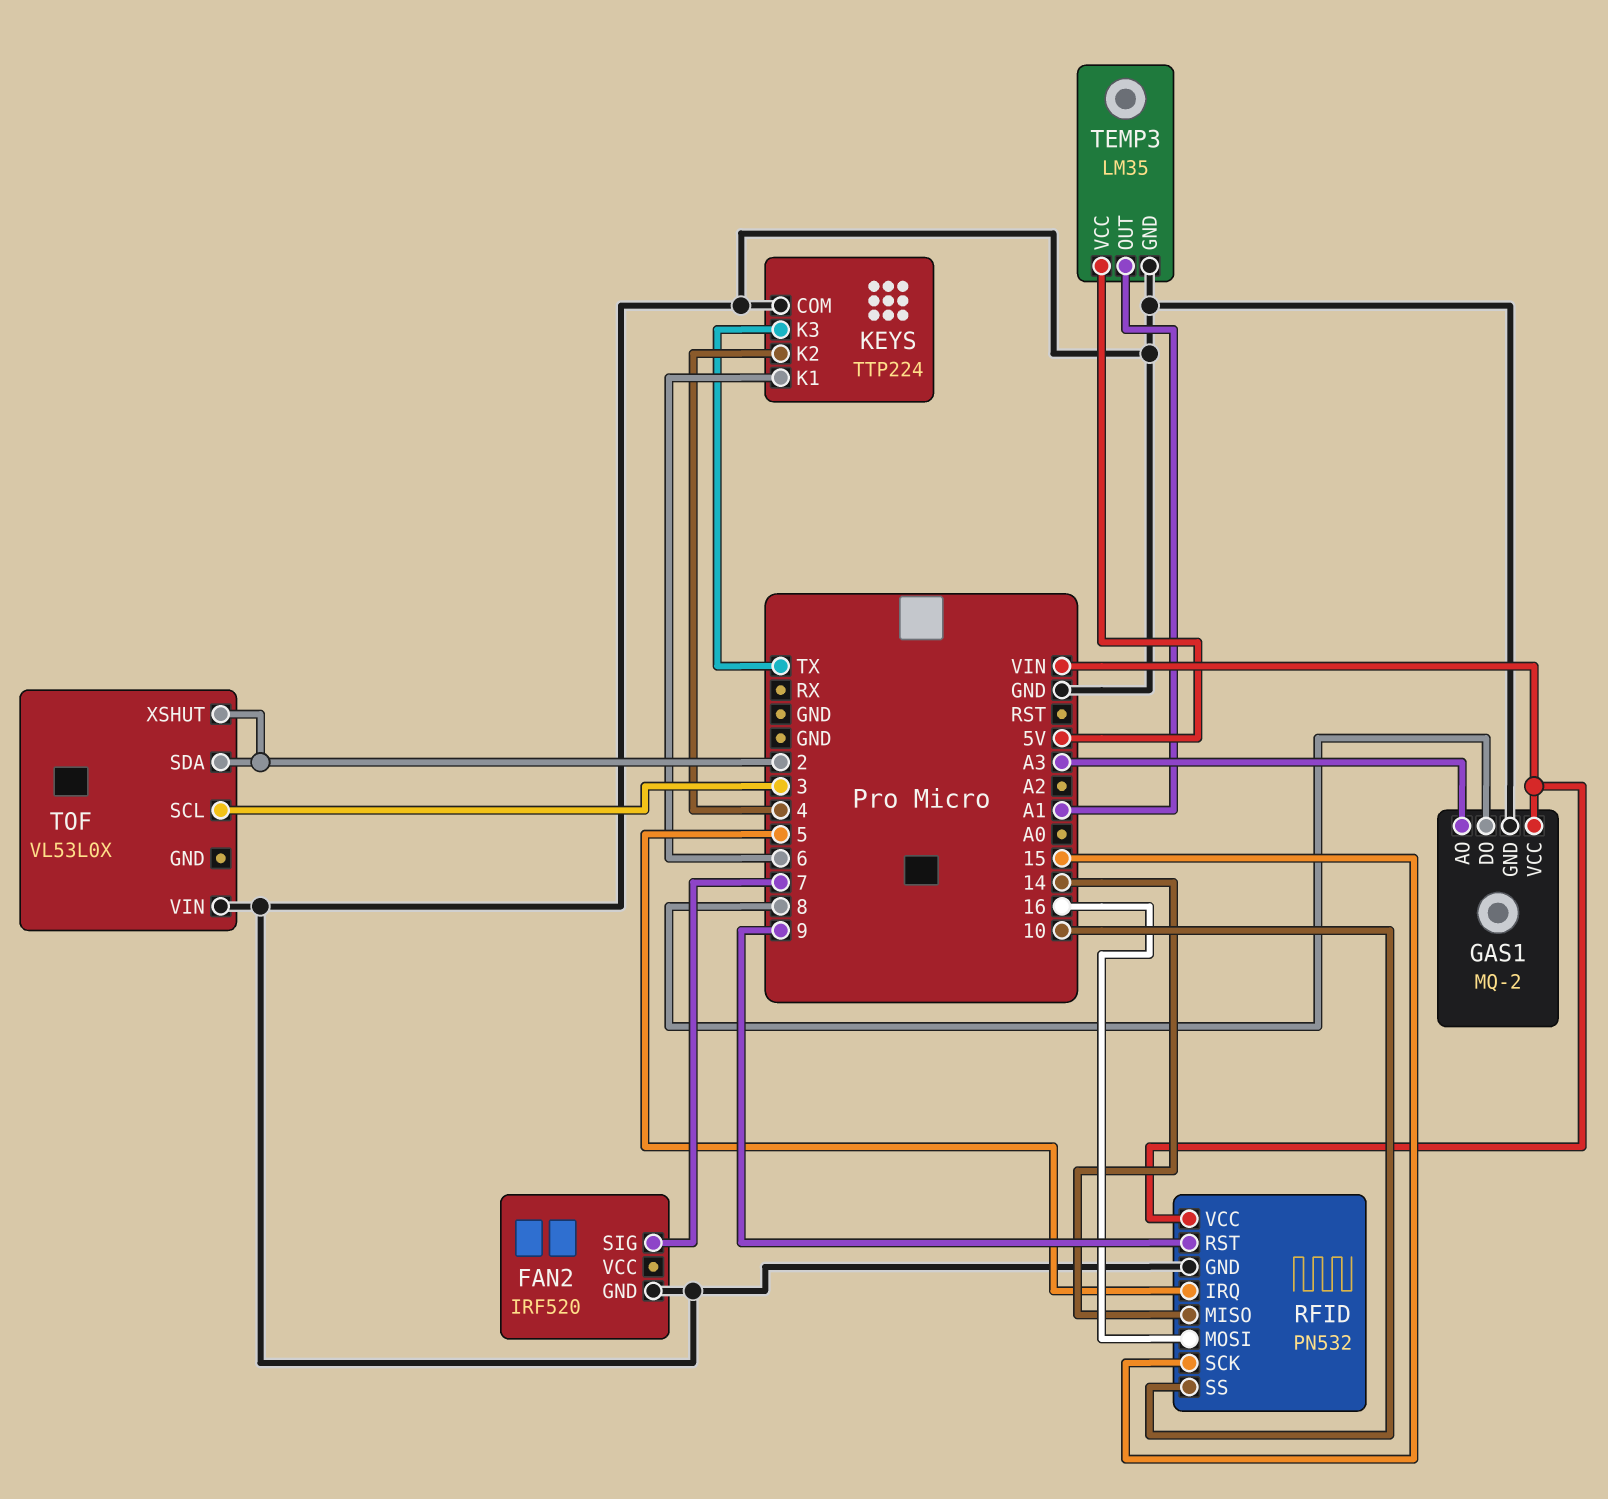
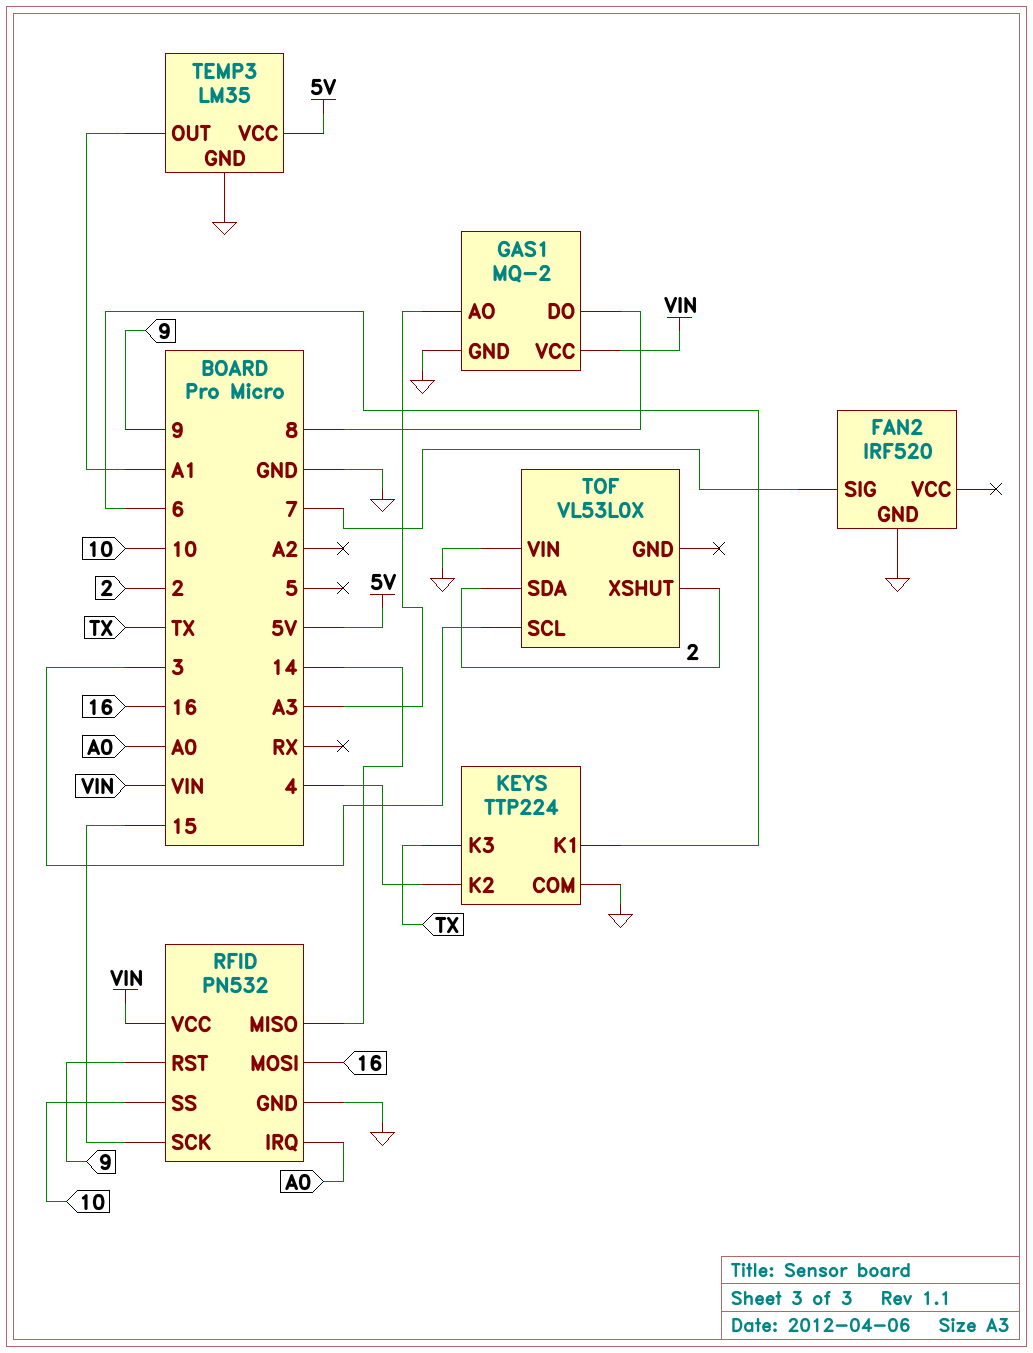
RFID pin IRQ: 5 -> A0

